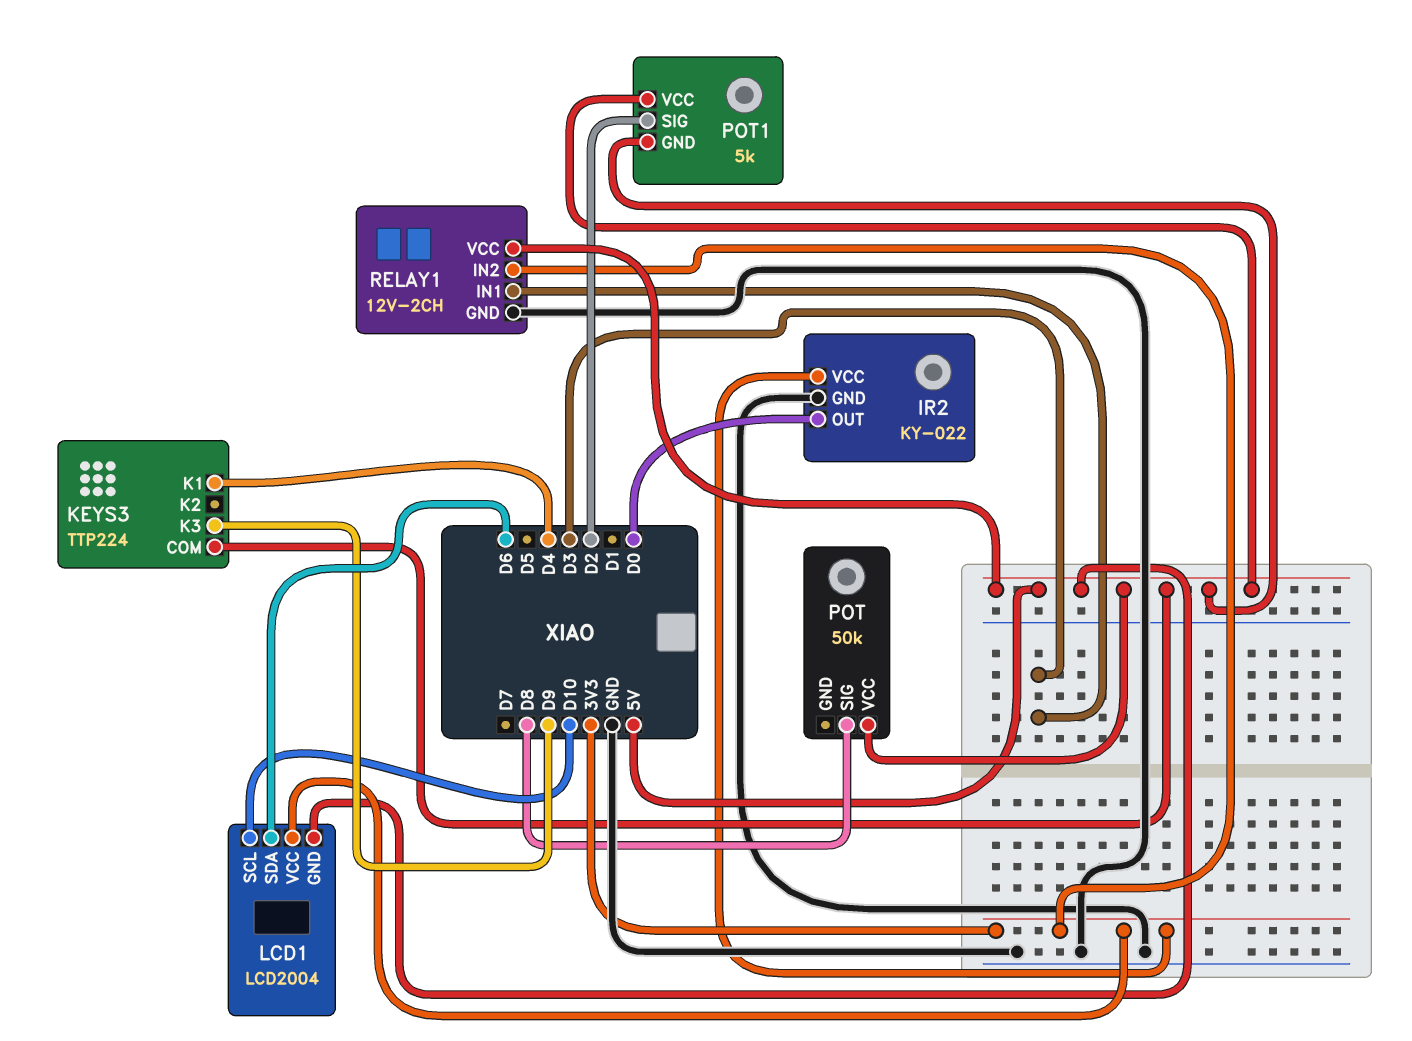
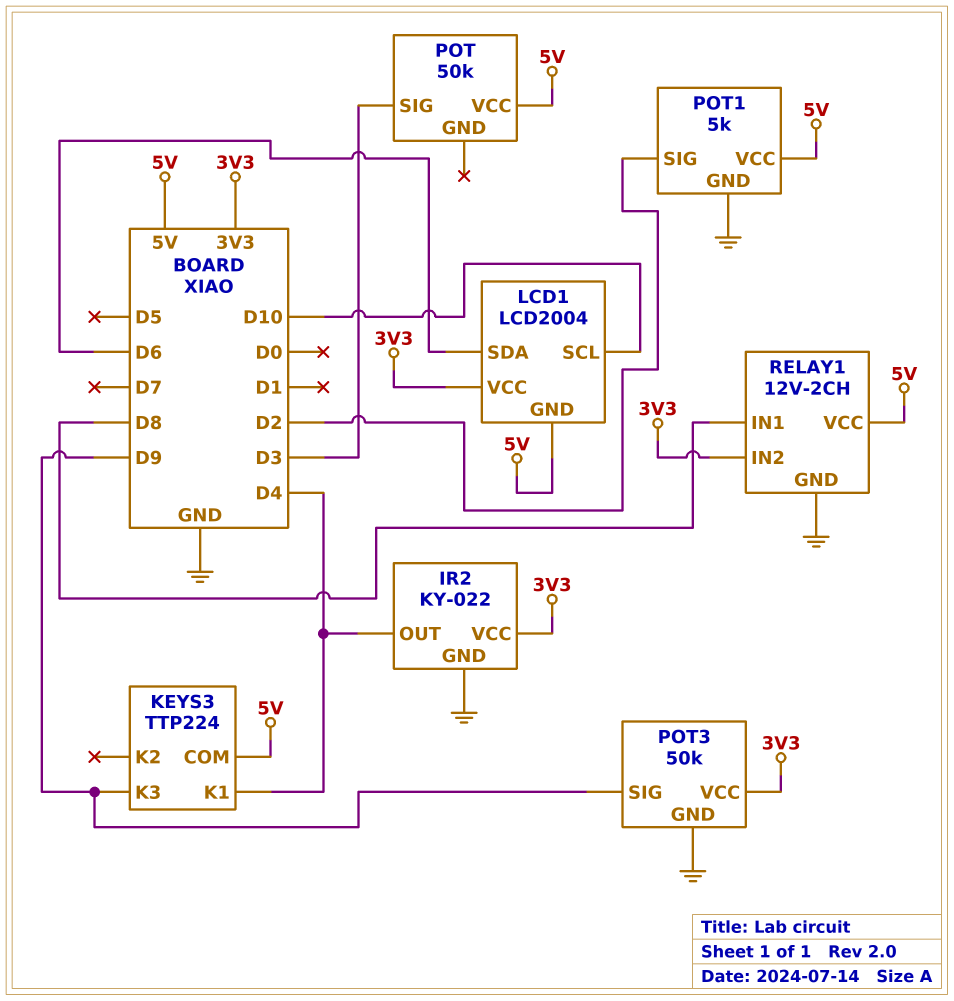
IR2 pin OUT: D0 -> D4
POT pin SIG: D8 -> D3
POT1 pin GND: 5V -> GND
POT3: none -> 50k
POT3 pin GND: none -> GND
POT3 pin SIG: none -> D9
POT3 pin VCC: none -> 3V3
RELAY1 pin IN1: D3 -> D8

